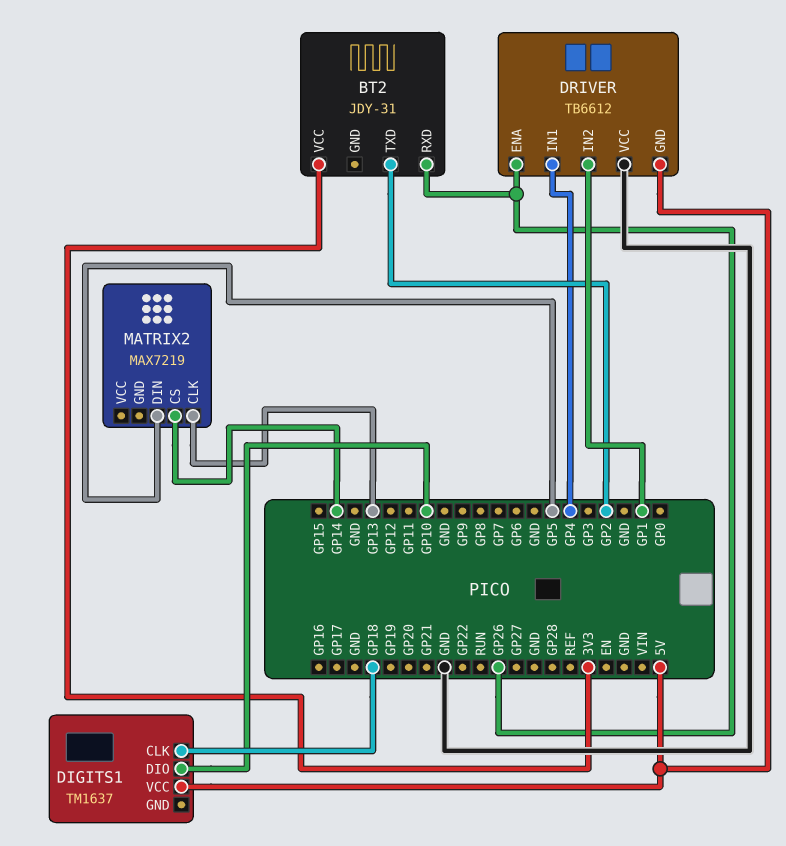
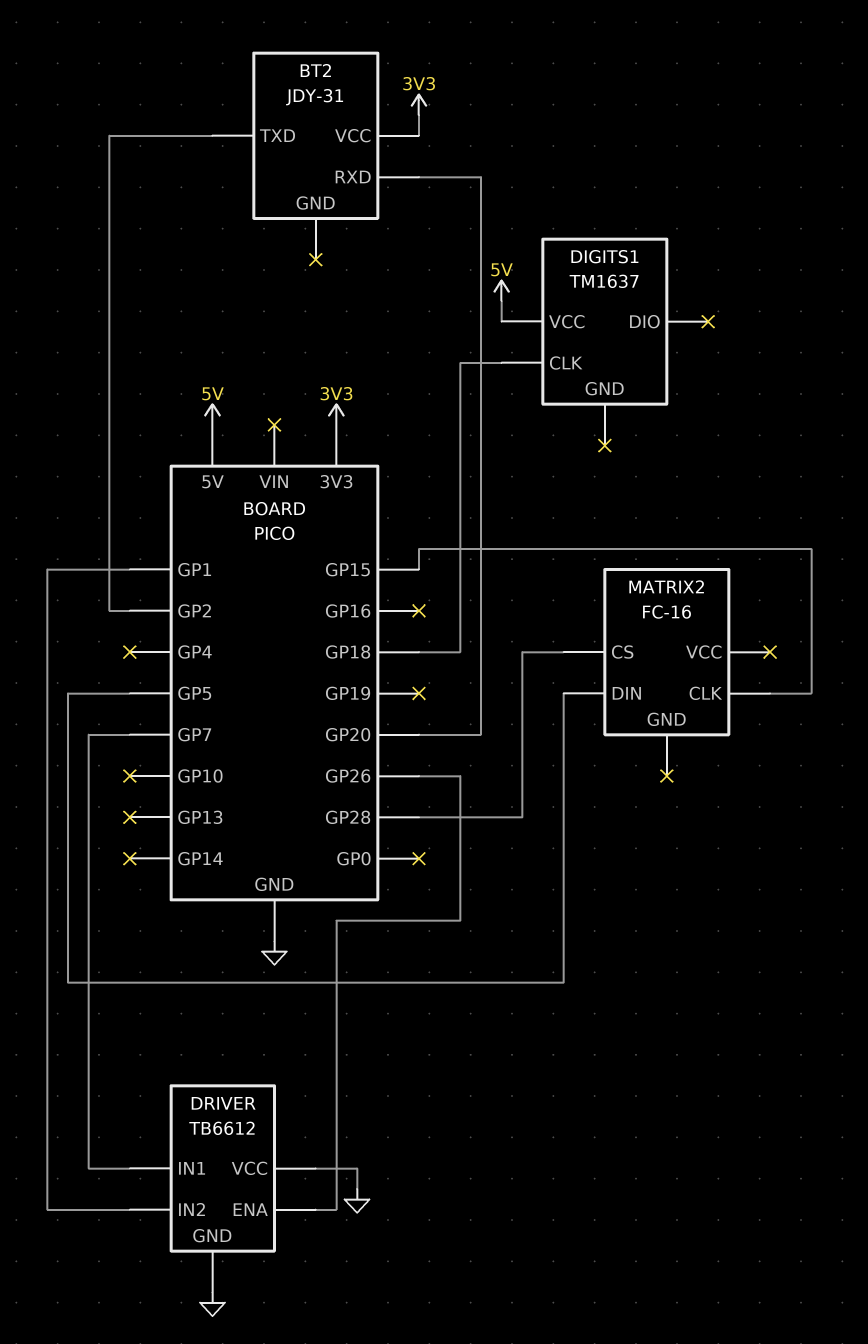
BT2 pin RXD: GP26 -> GP20
DIGITS1 pin DIO: GP10 -> none
DRIVER pin GND: 5V -> GND
DRIVER pin IN1: GP4 -> GP7
MATRIX2: MAX7219 -> FC-16
MATRIX2 pin CLK: GP13 -> GP15
MATRIX2 pin CS: GP14 -> GP28

